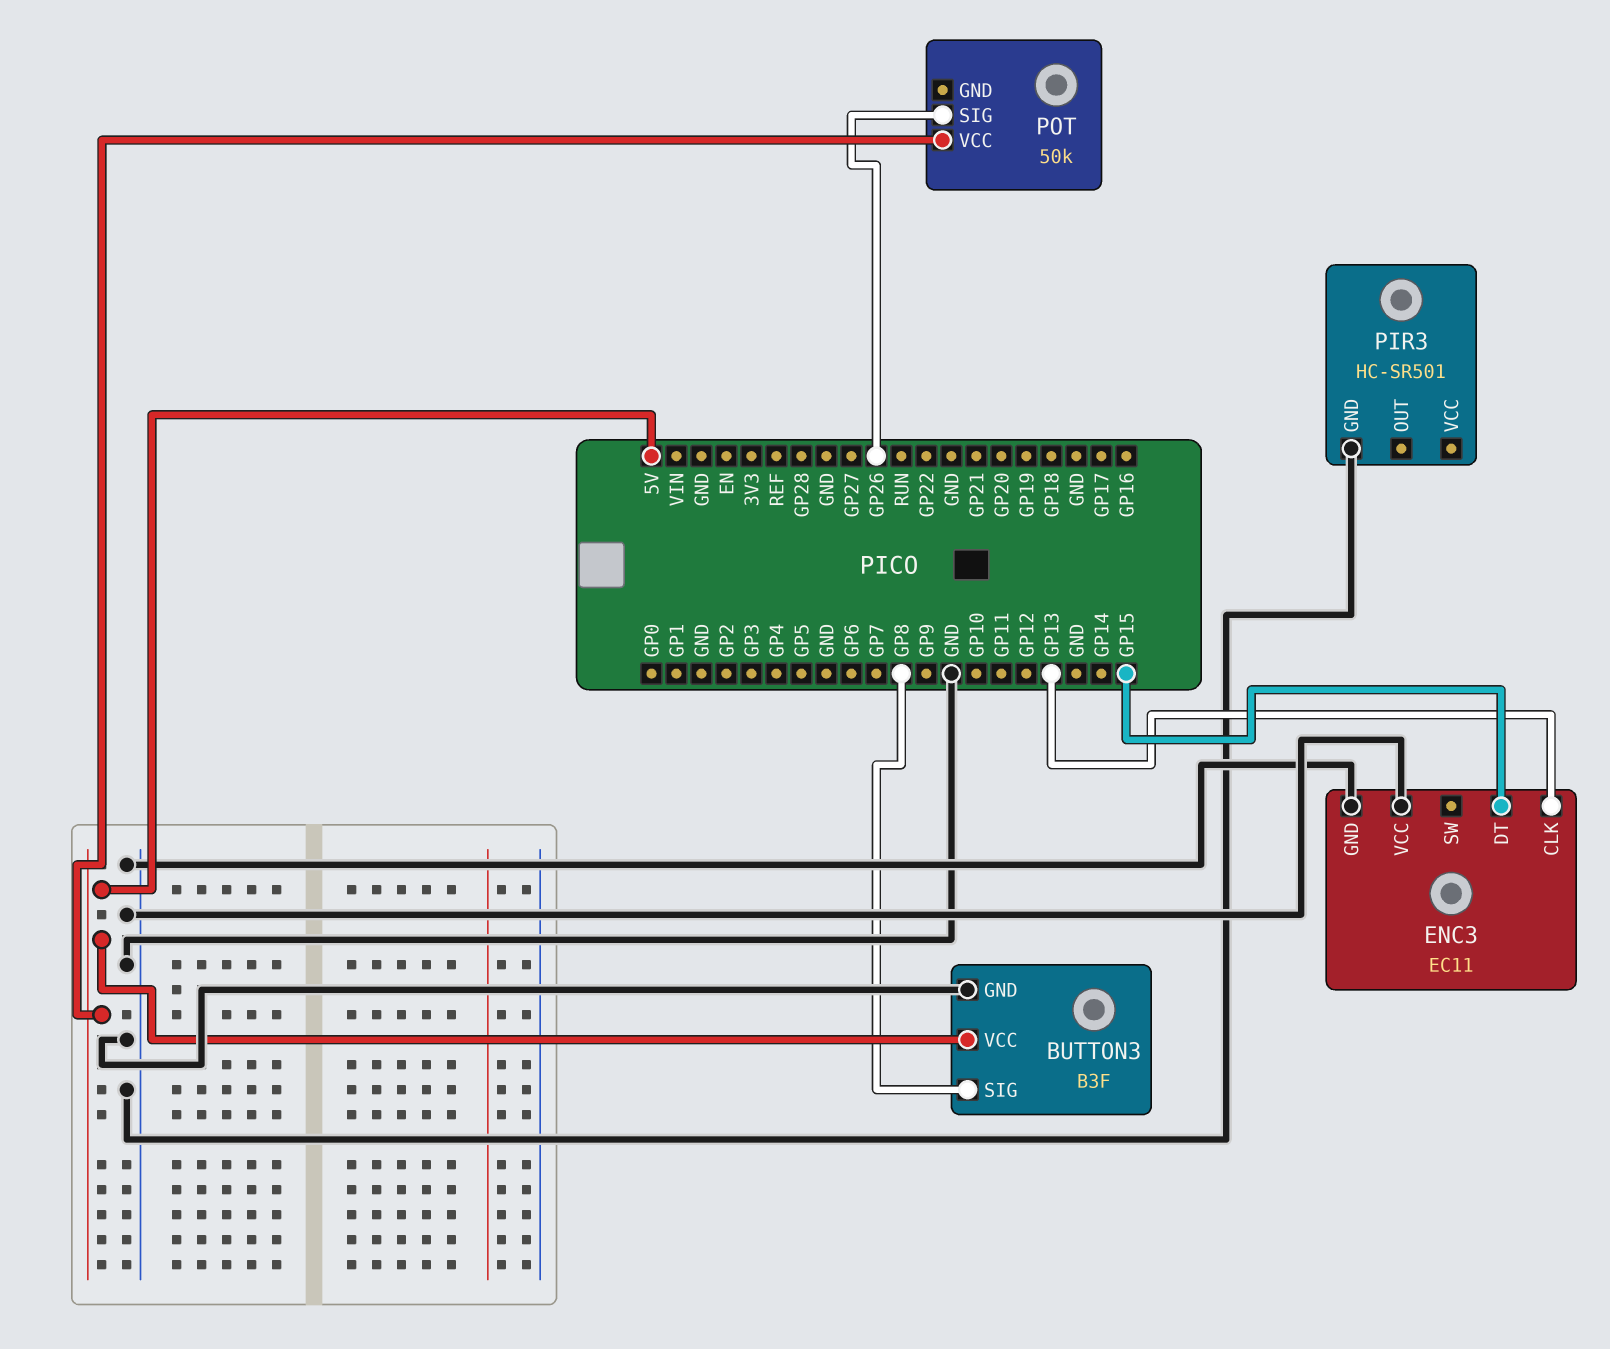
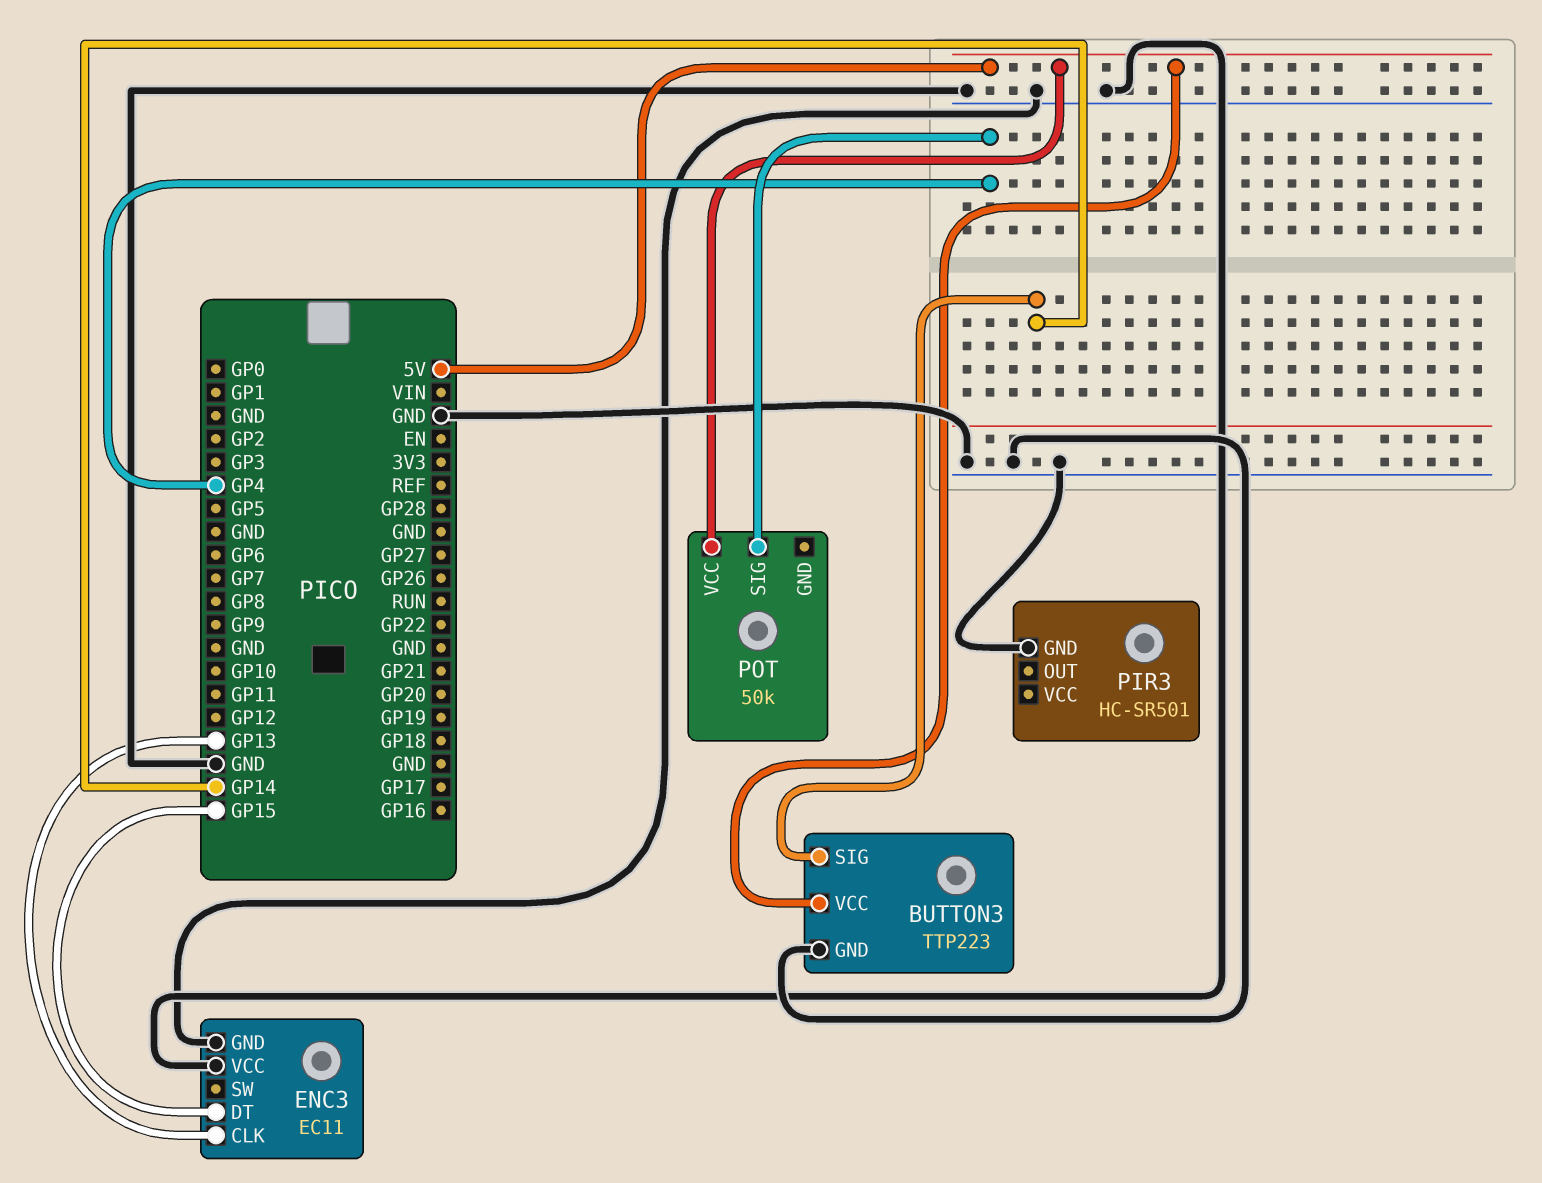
BUTTON3: B3F -> TTP223
BUTTON3 pin SIG: GP8 -> GP14
POT pin SIG: GP26 -> GP4

